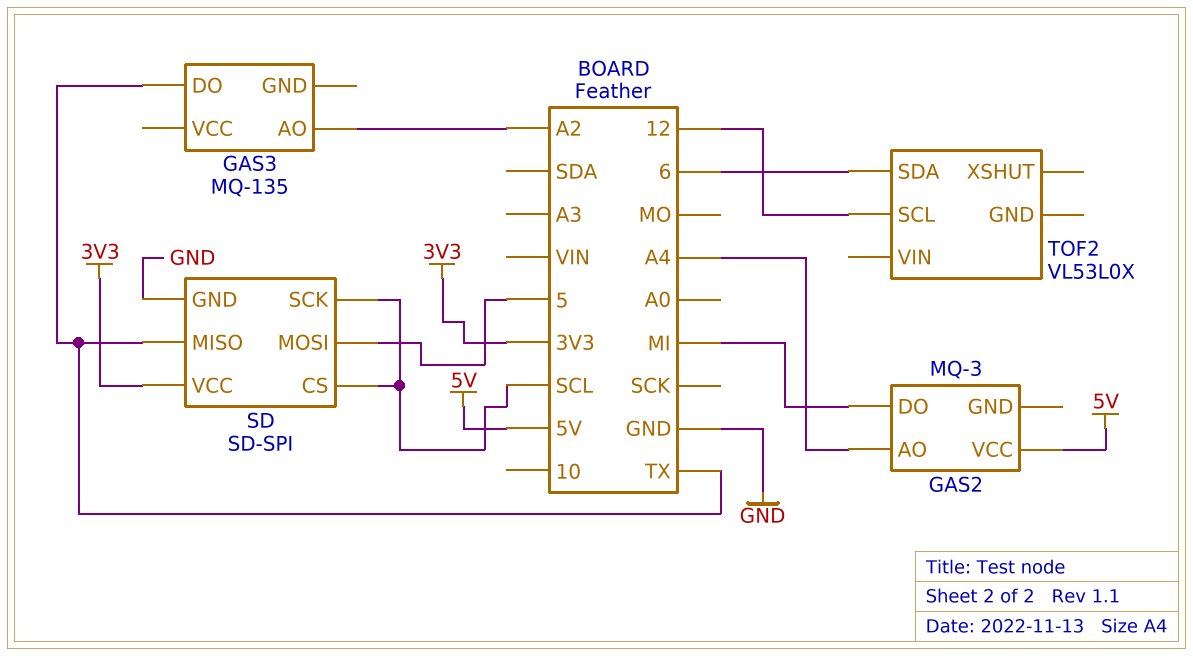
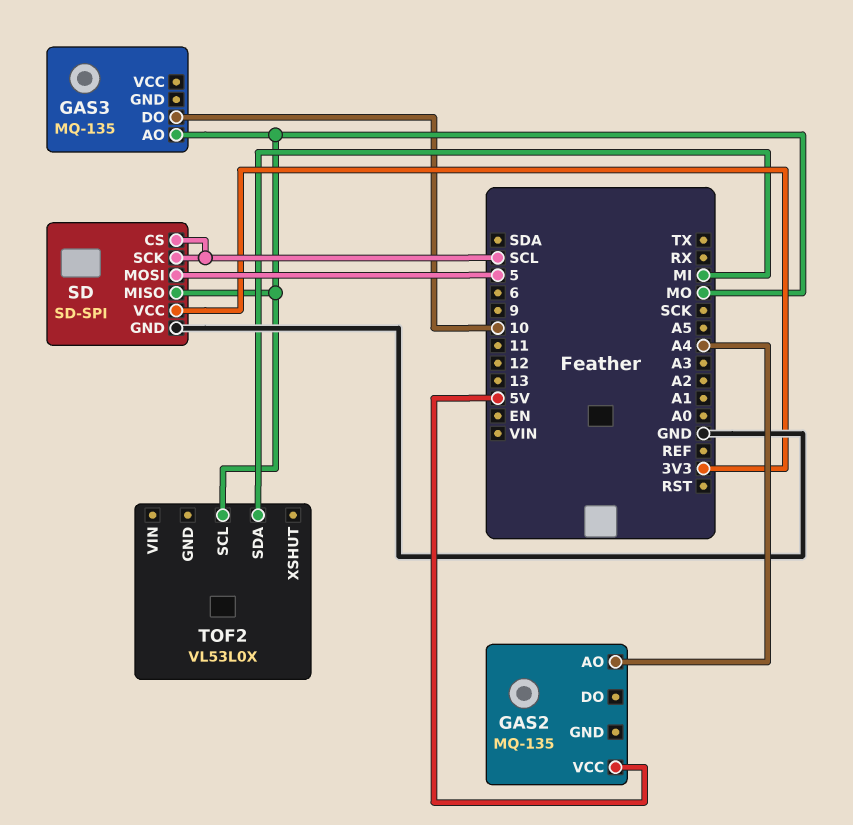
GAS2: MQ-3 -> MQ-135
GAS2 pin DO: MI -> none
GAS3 pin AO: A2 -> MO
GAS3 pin DO: TX -> 10
SD pin MISO: TX -> MO
TOF2 pin SCL: 12 -> MO
TOF2 pin SDA: 6 -> MI

